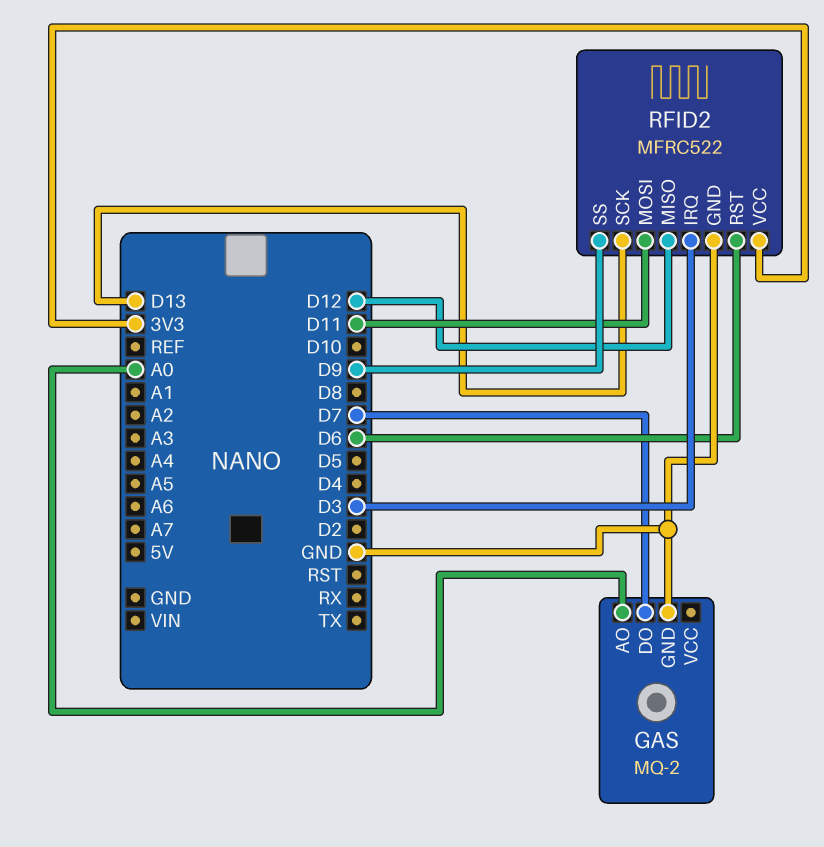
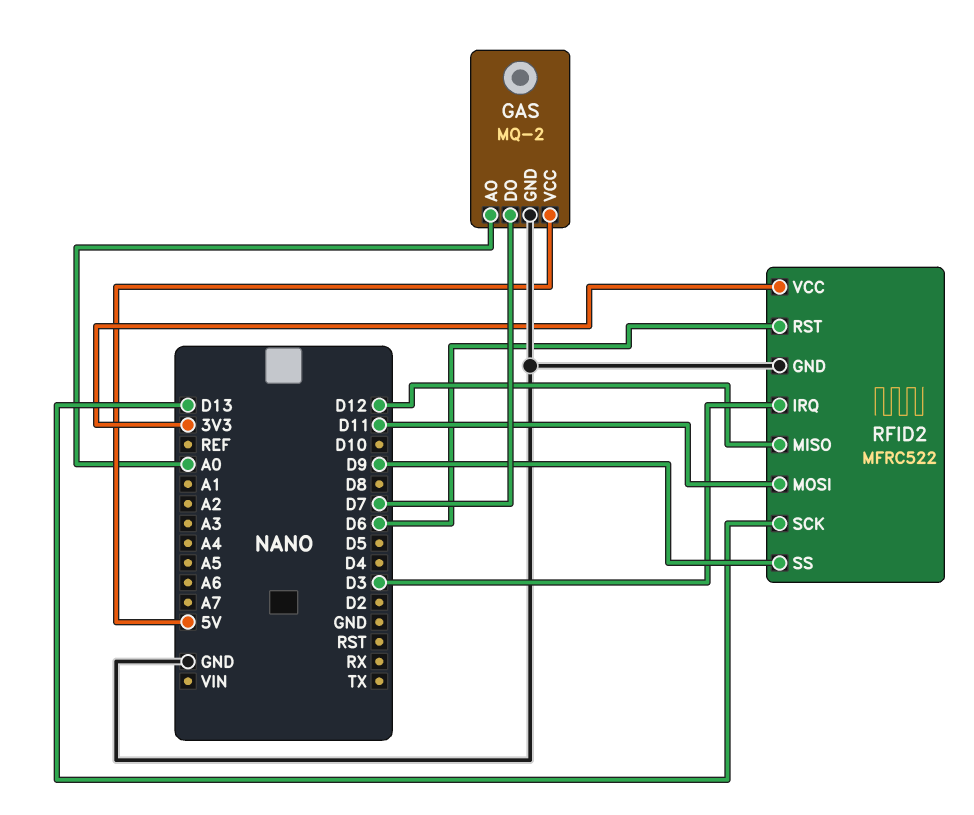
GAS pin VCC: none -> 5V

